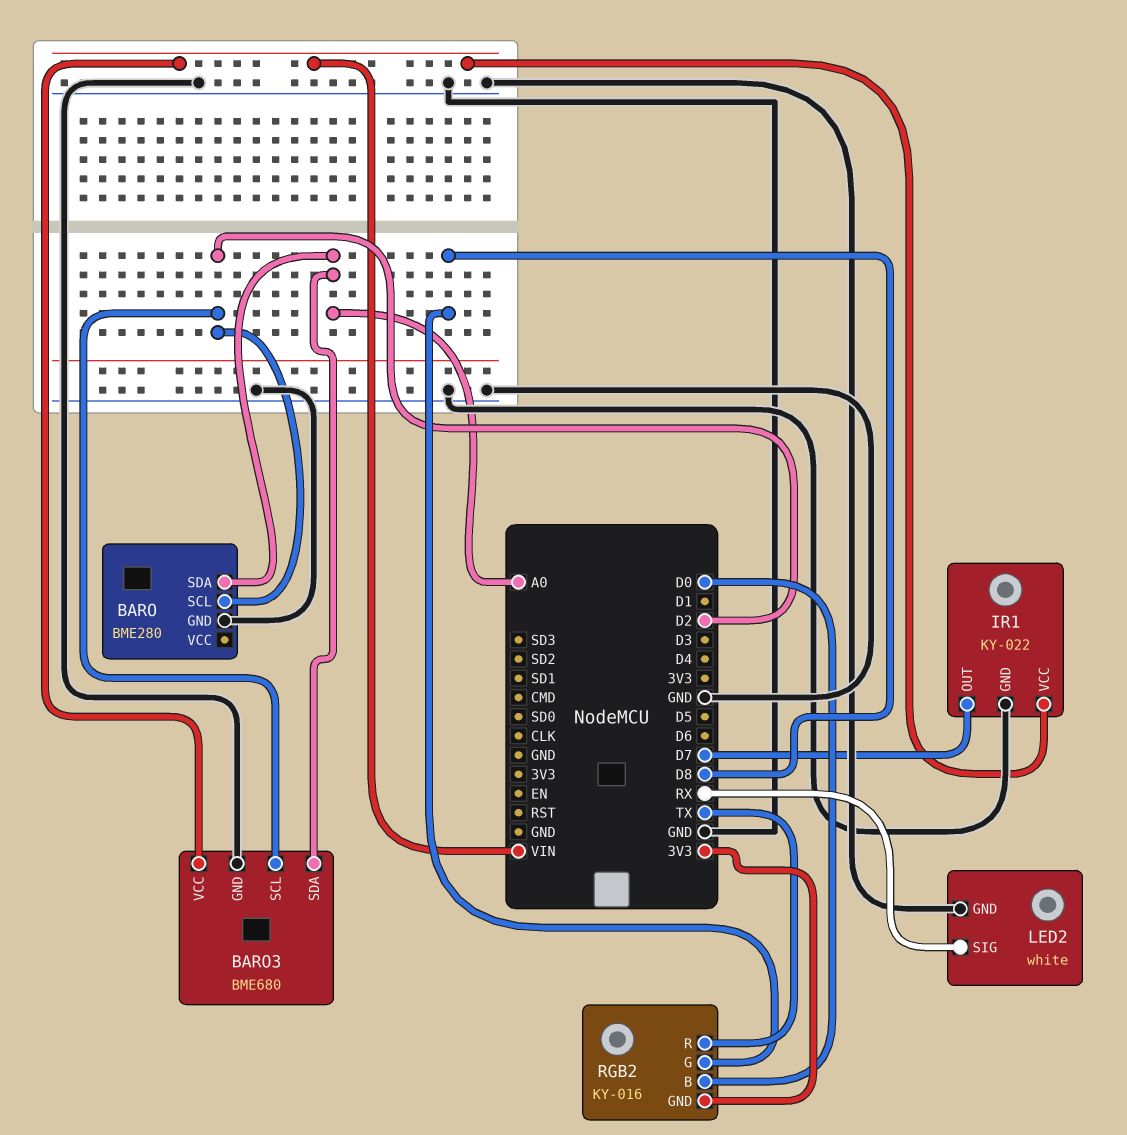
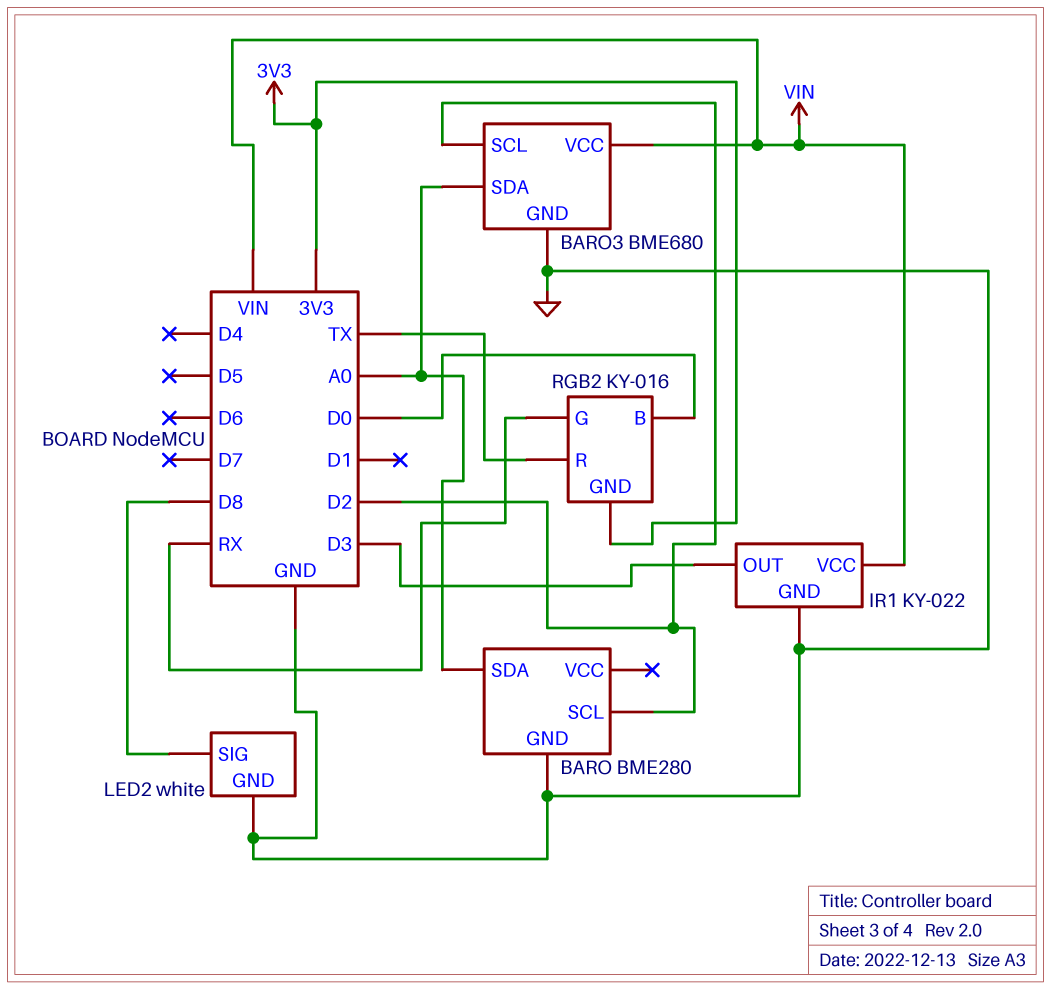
IR1 pin OUT: D7 -> D3
LED2 pin SIG: RX -> D8
RGB2 pin G: D8 -> RX

